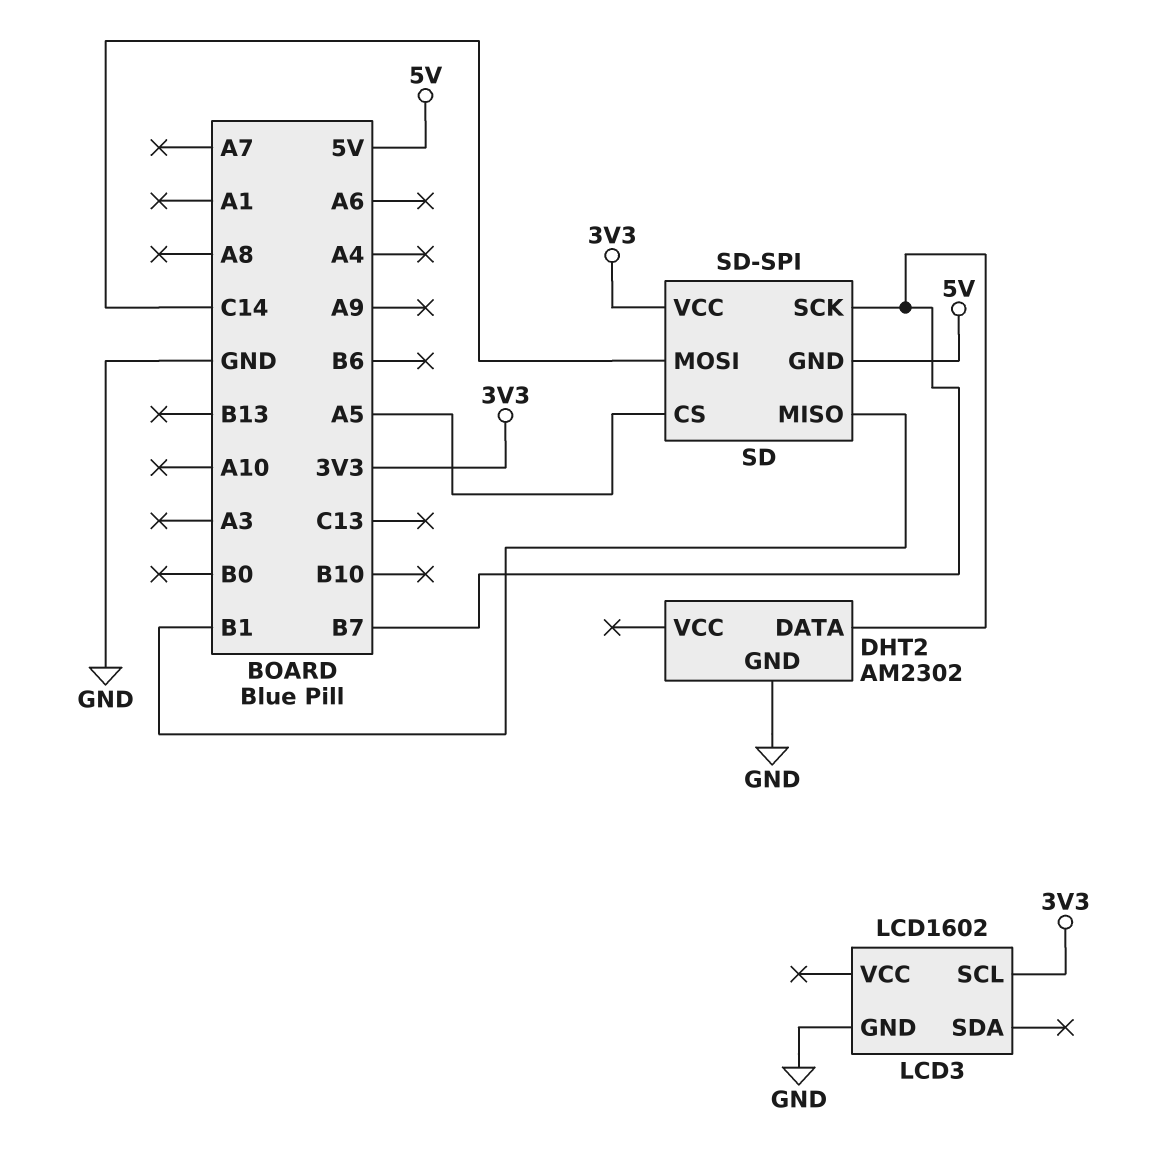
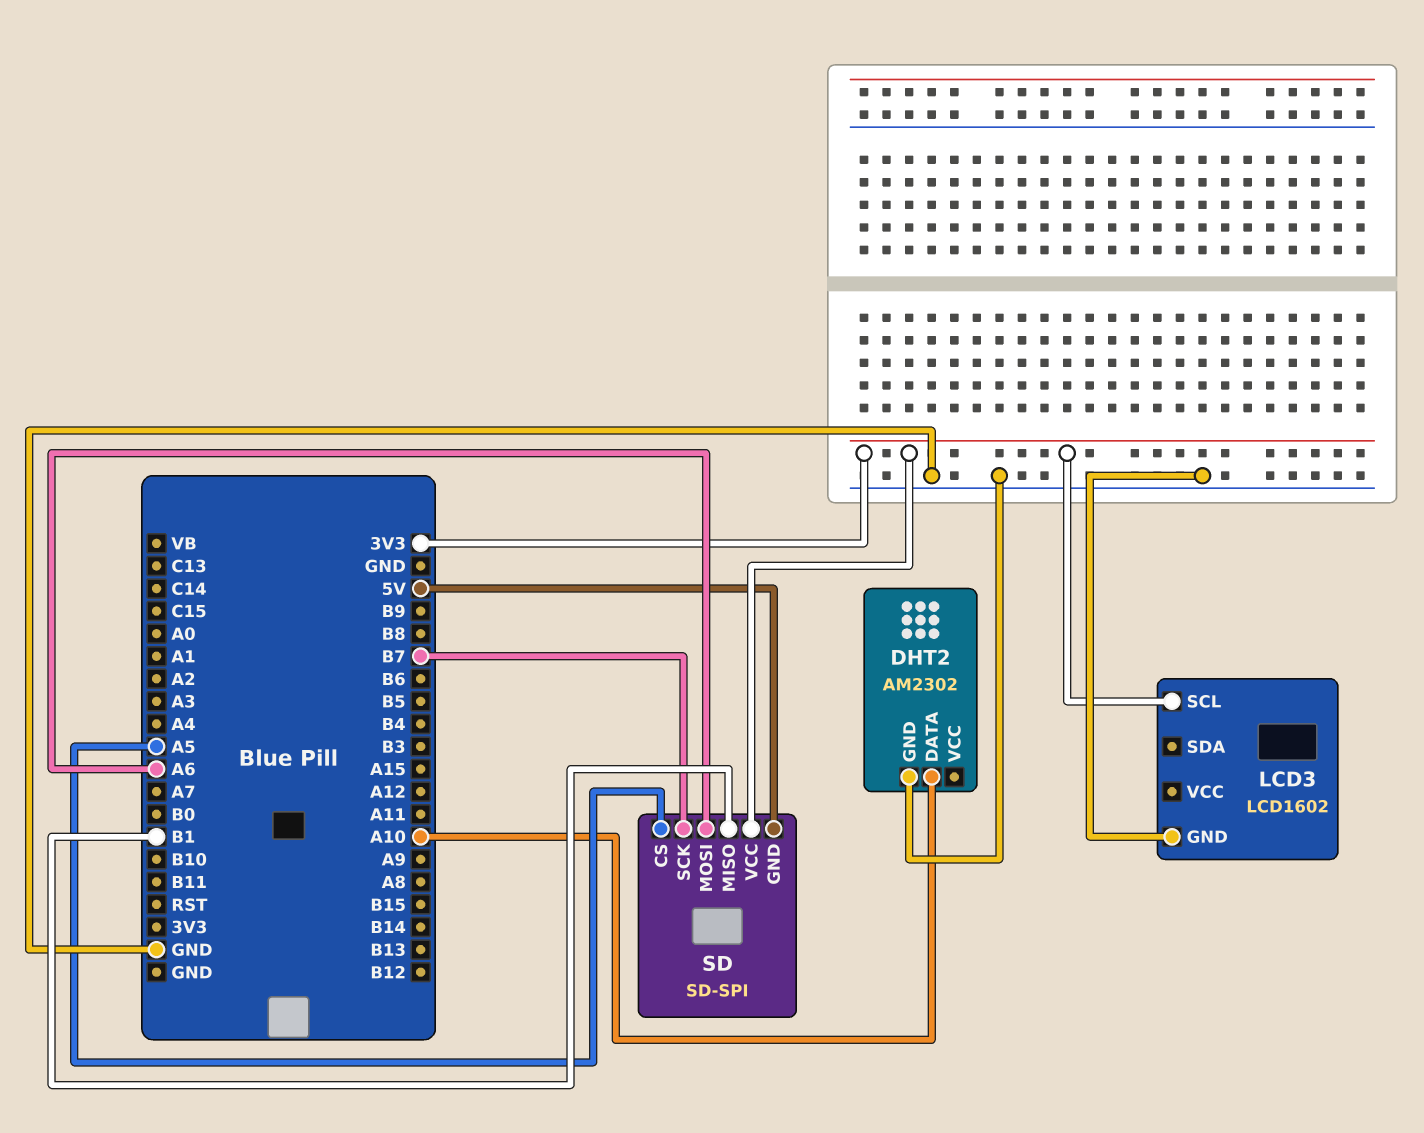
DHT2 pin DATA: B7 -> A10
SD pin MOSI: C14 -> A6

